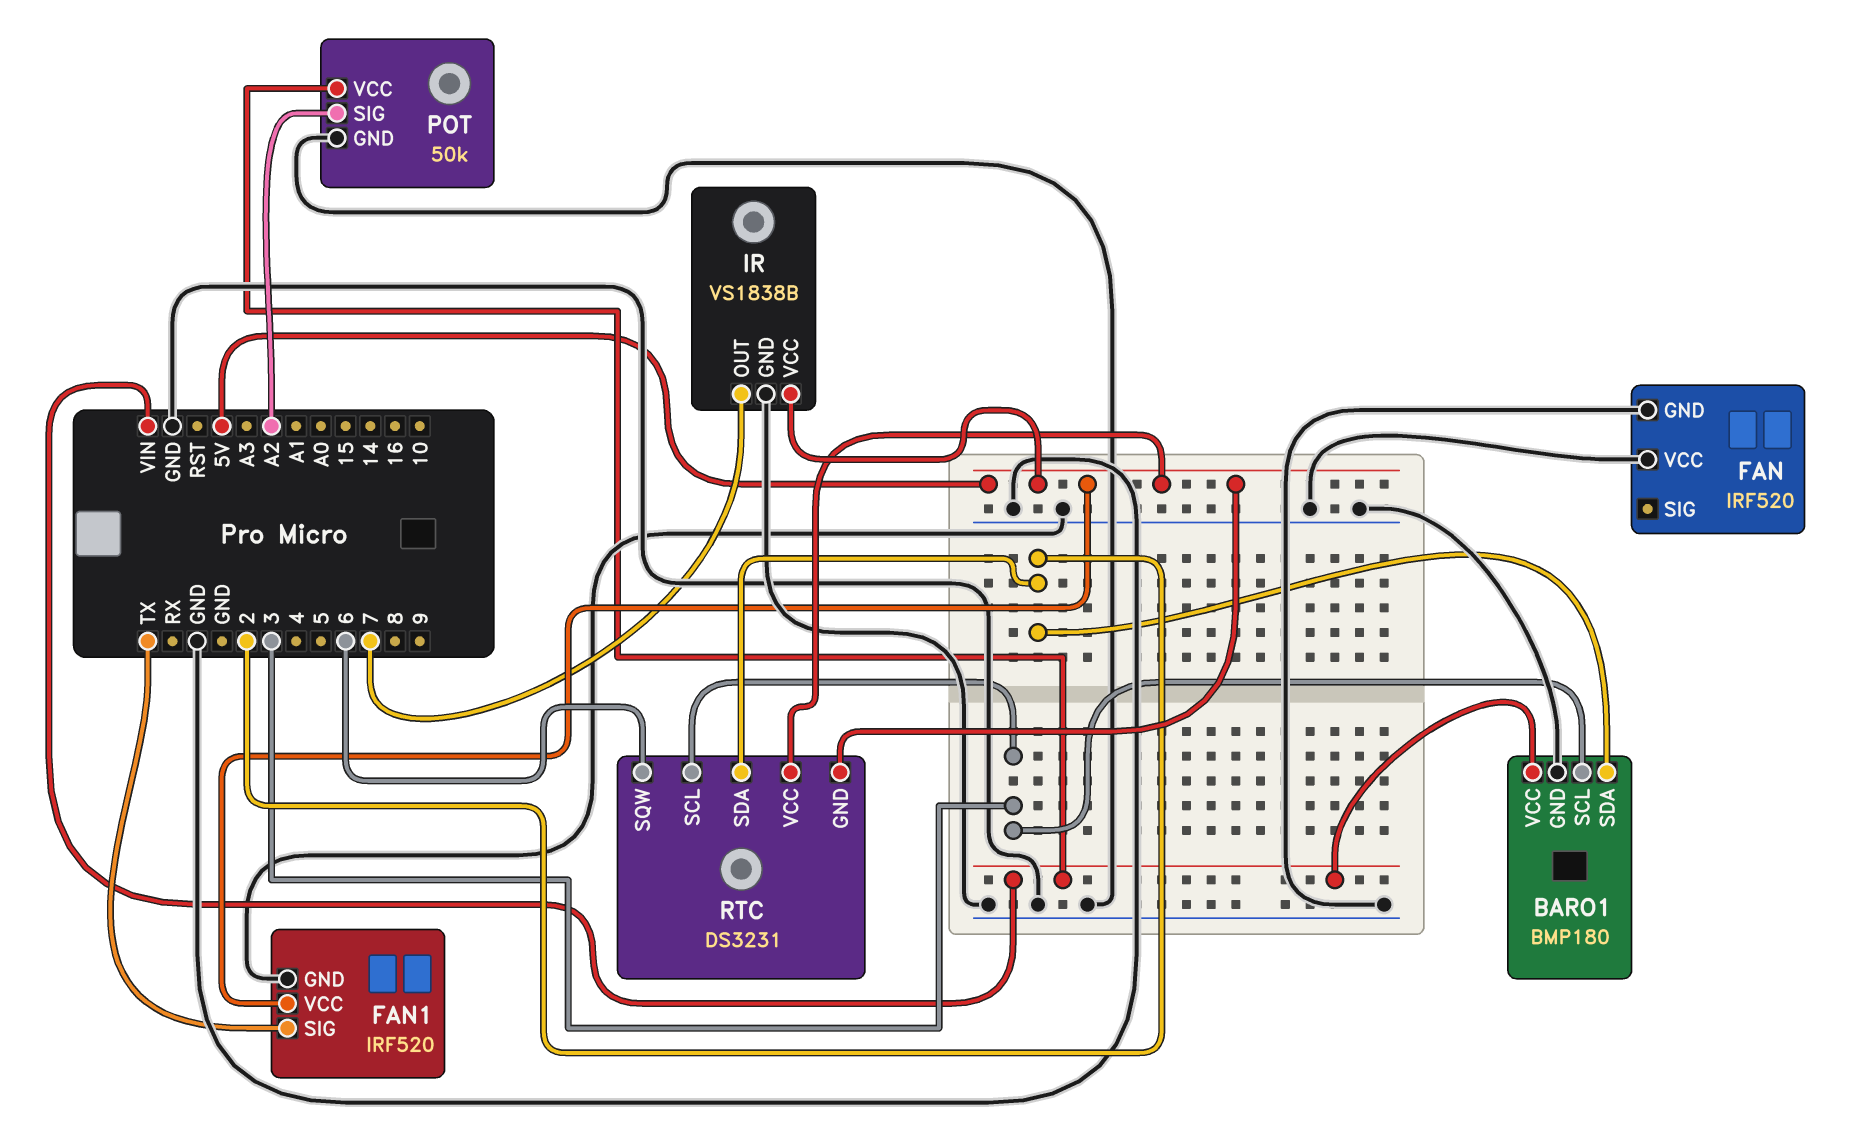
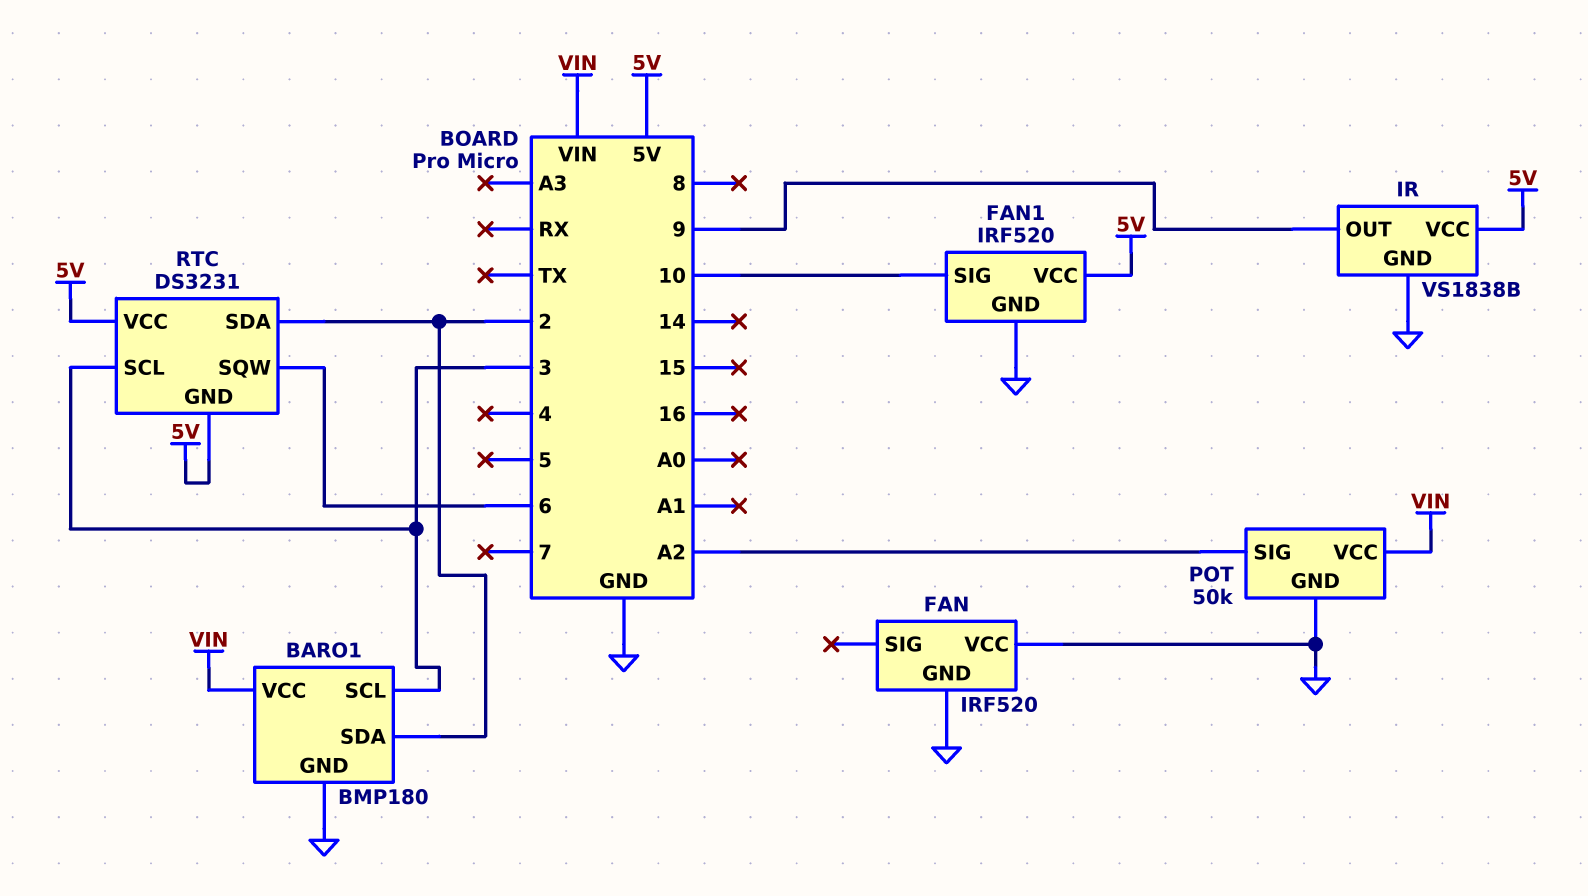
FAN1 pin SIG: TX -> 10
IR pin OUT: 7 -> 9

